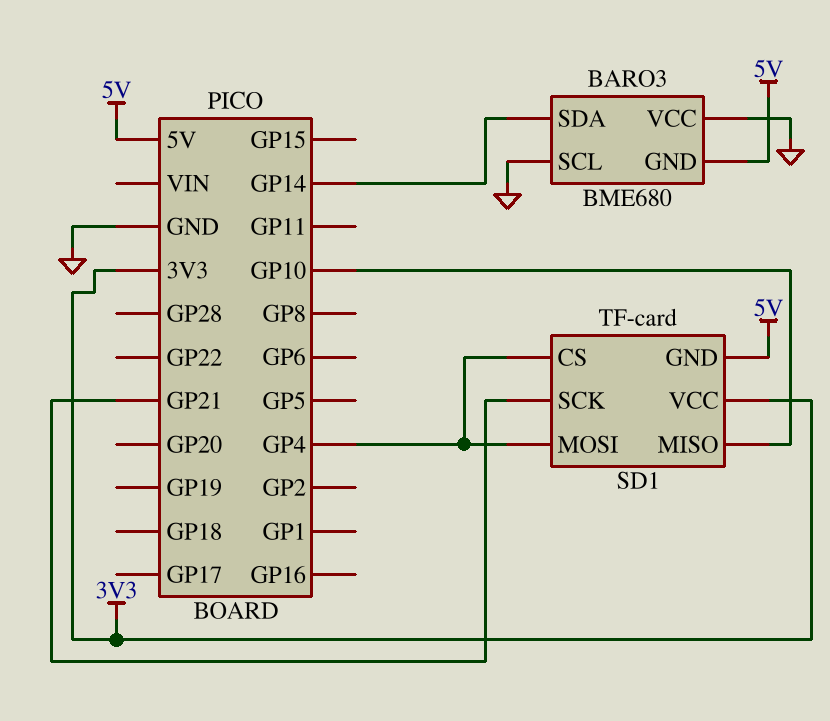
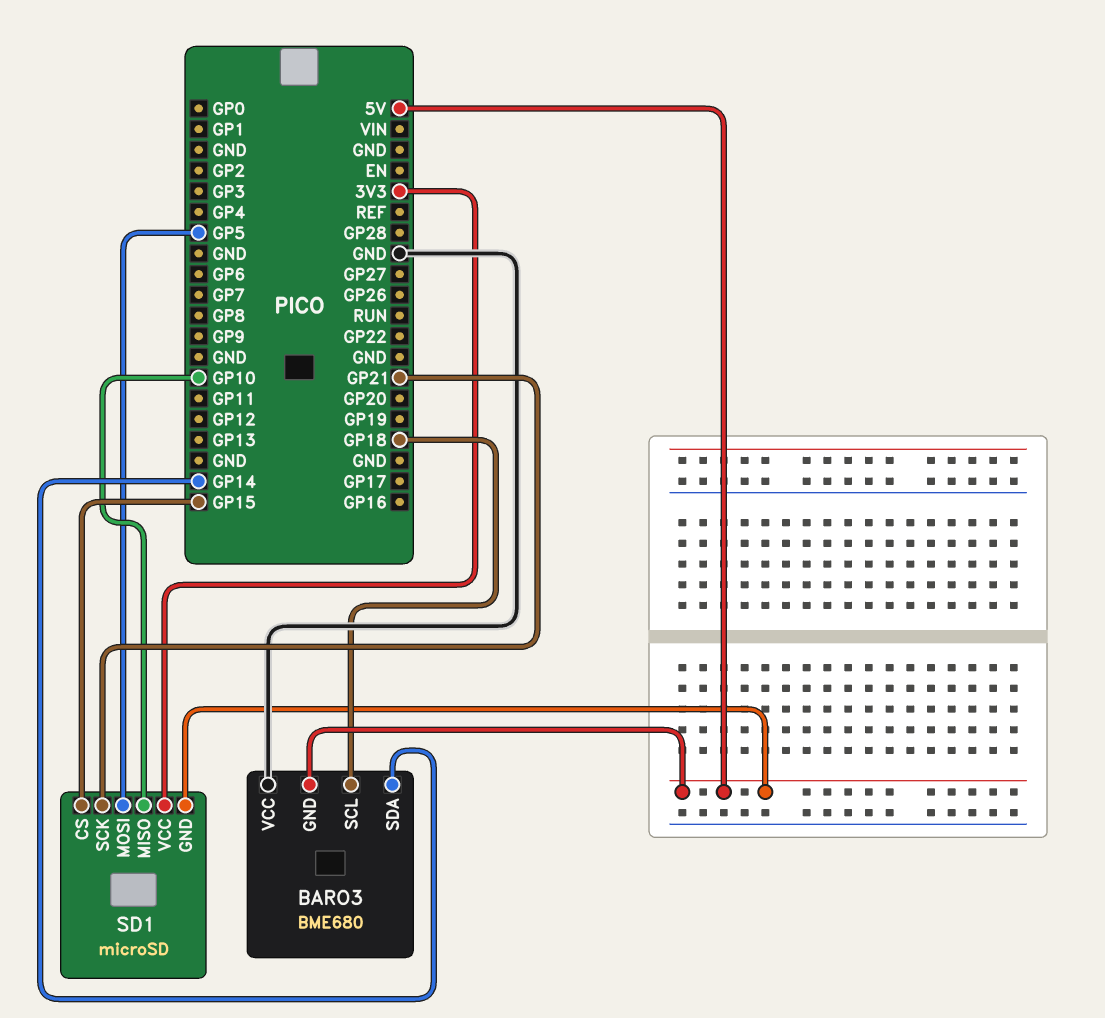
BARO3 pin SCL: GND -> GP18
SD1: TF-card -> microSD
SD1 pin CS: GP4 -> GP15
SD1 pin MOSI: GP4 -> GP5

